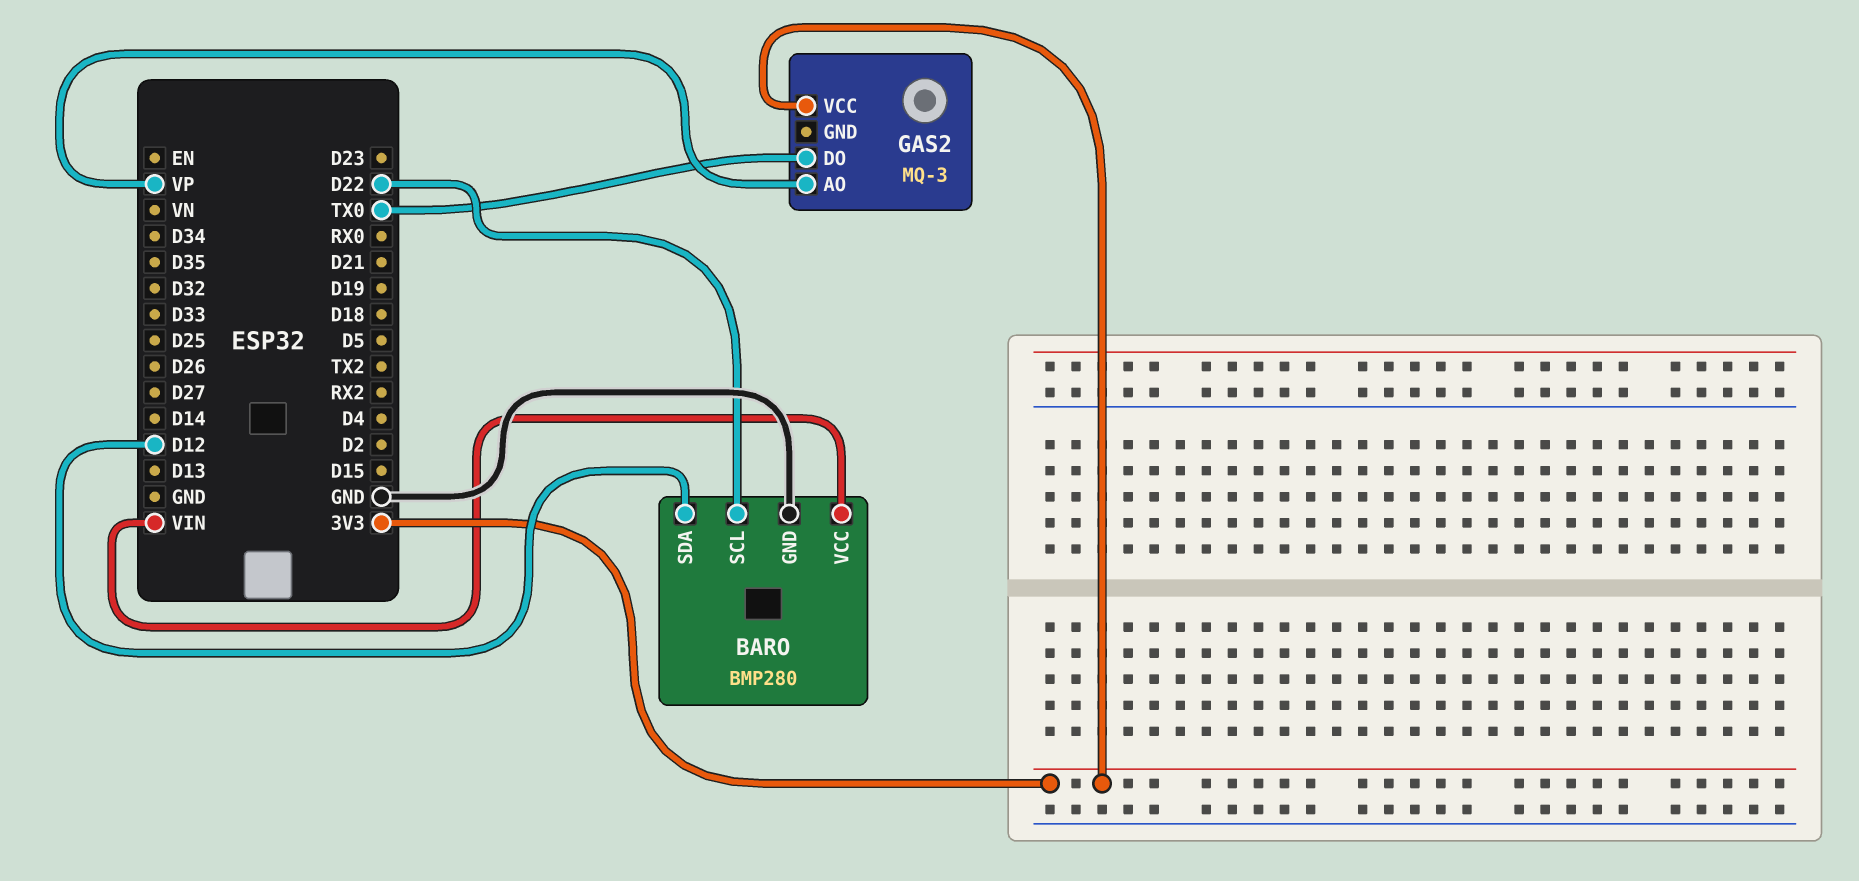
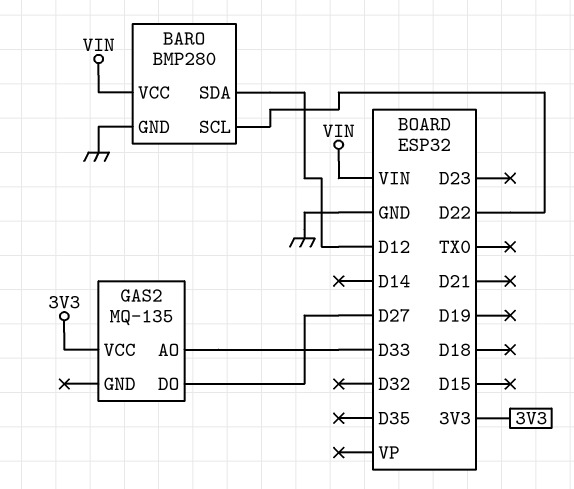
GAS2: MQ-3 -> MQ-135
GAS2 pin AO: VP -> D33
GAS2 pin DO: TX0 -> D27

